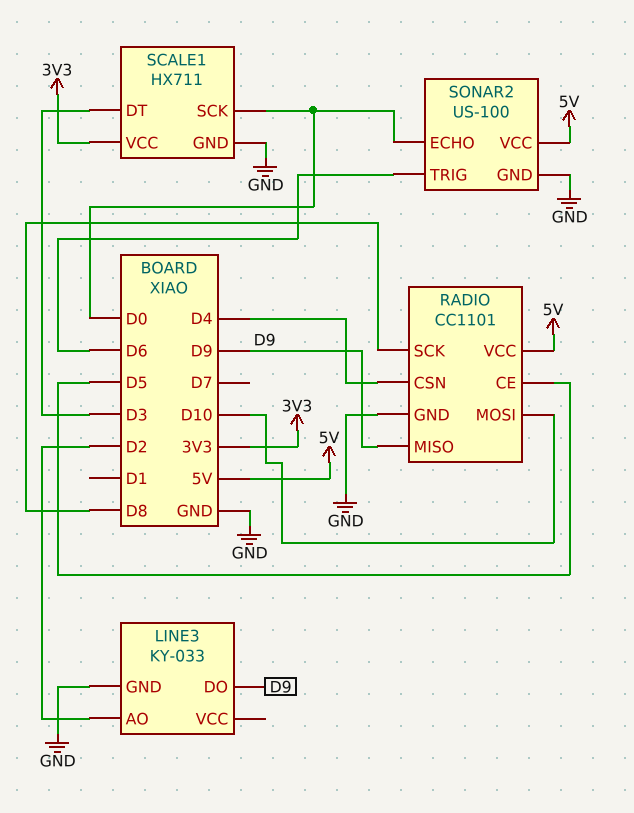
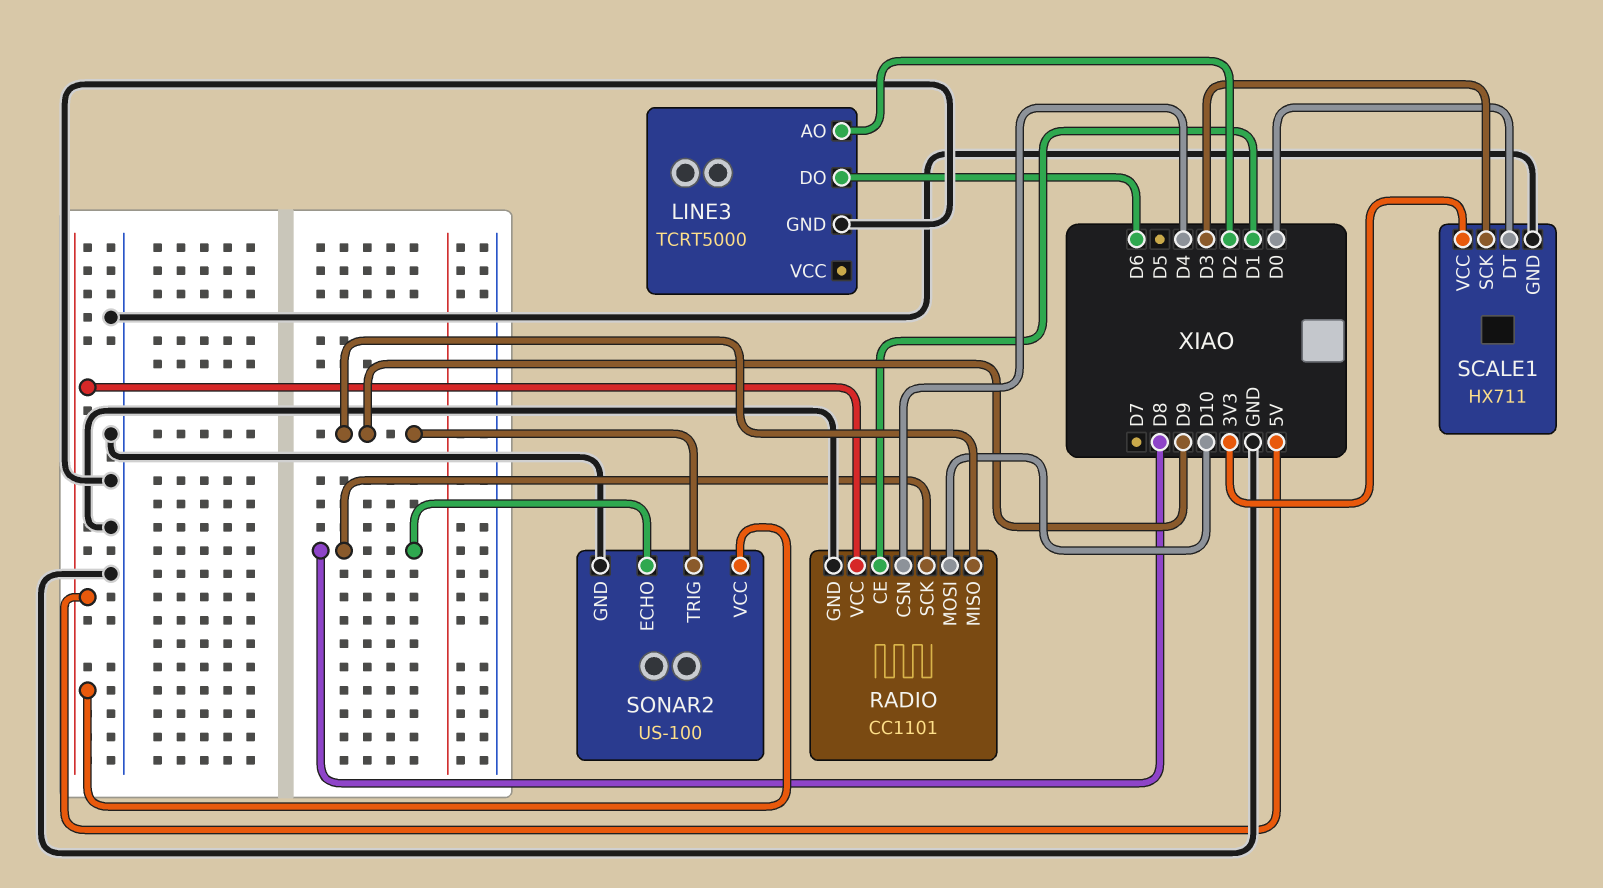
LINE3: KY-033 -> TCRT5000
LINE3 pin DO: D9 -> D6
RADIO pin CE: D5 -> D1
SCALE1 pin DT: D3 -> D0
SCALE1 pin SCK: D0 -> D3
SONAR2 pin ECHO: D0 -> D8
SONAR2 pin TRIG: D6 -> D9

